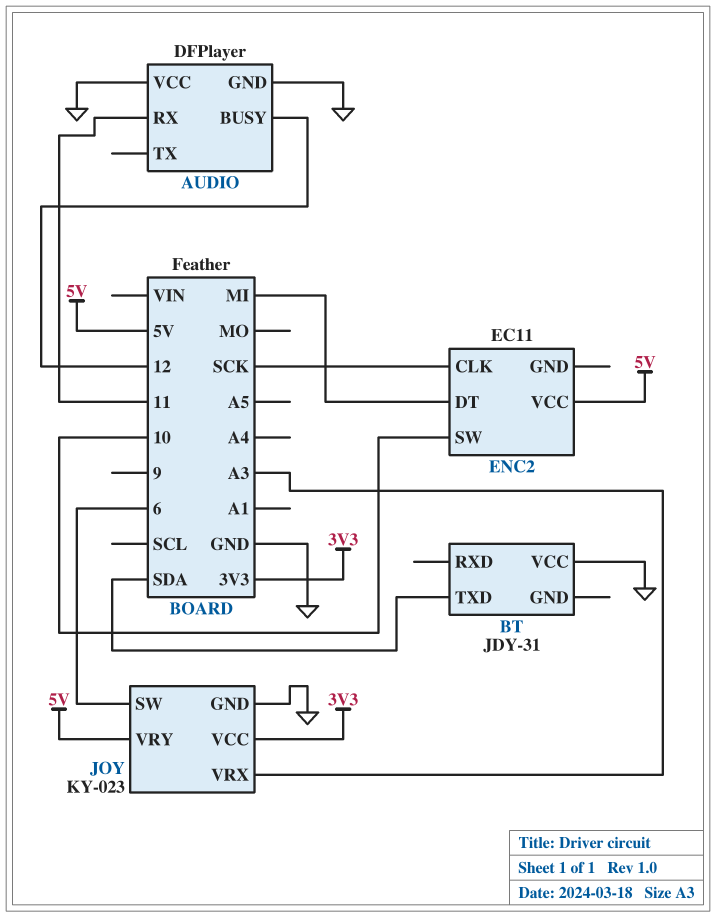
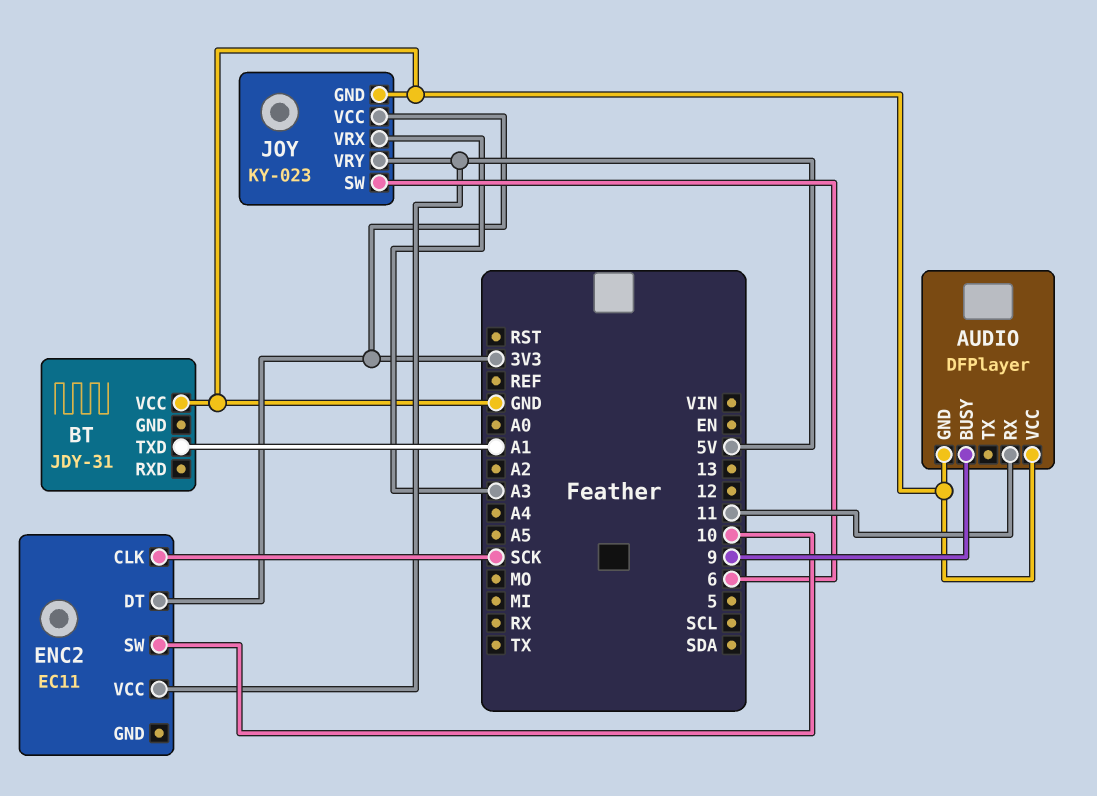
AUDIO pin BUSY: 12 -> 9
BT pin TXD: SDA -> A1
ENC2 pin DT: MI -> 3V3

